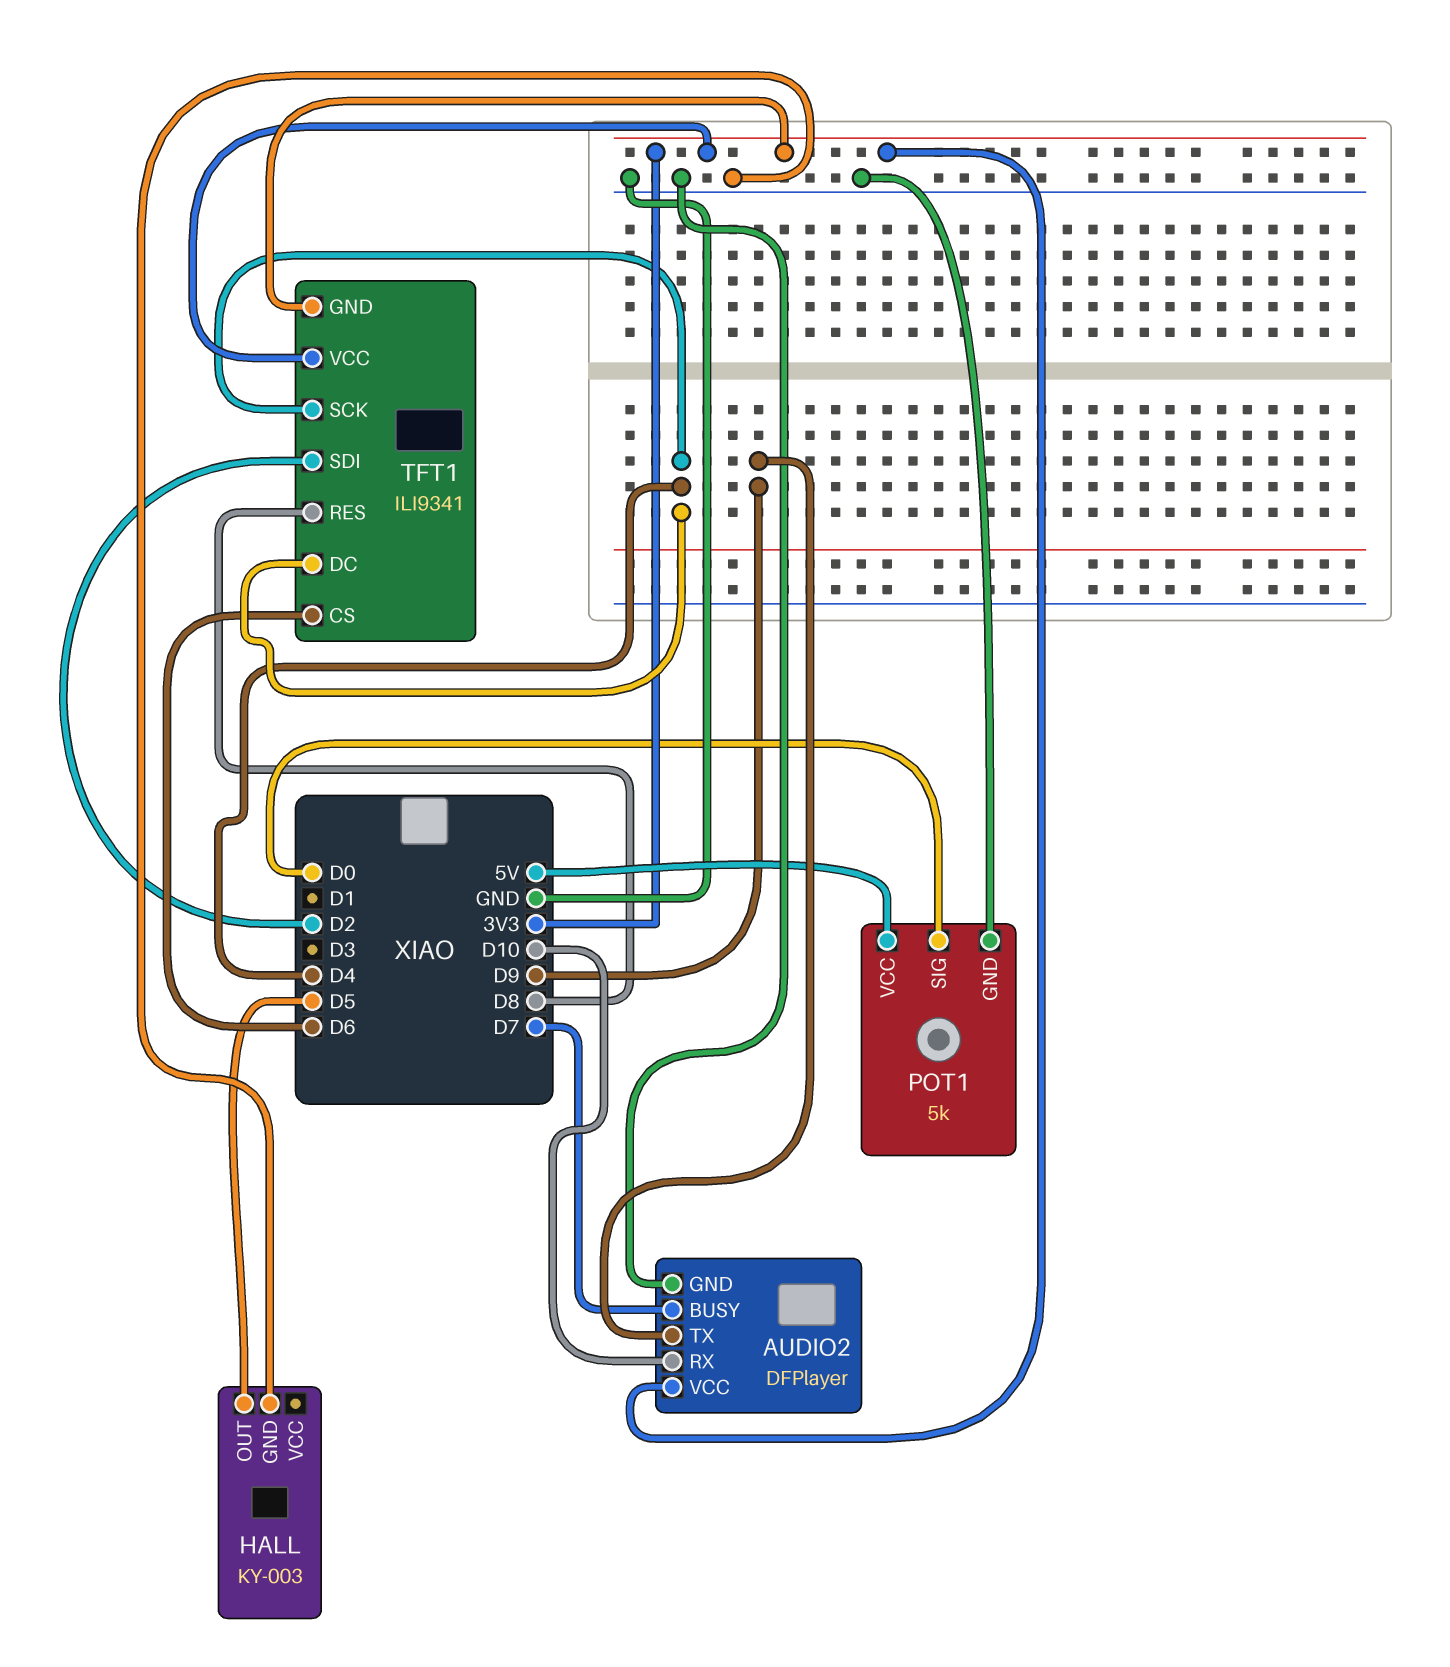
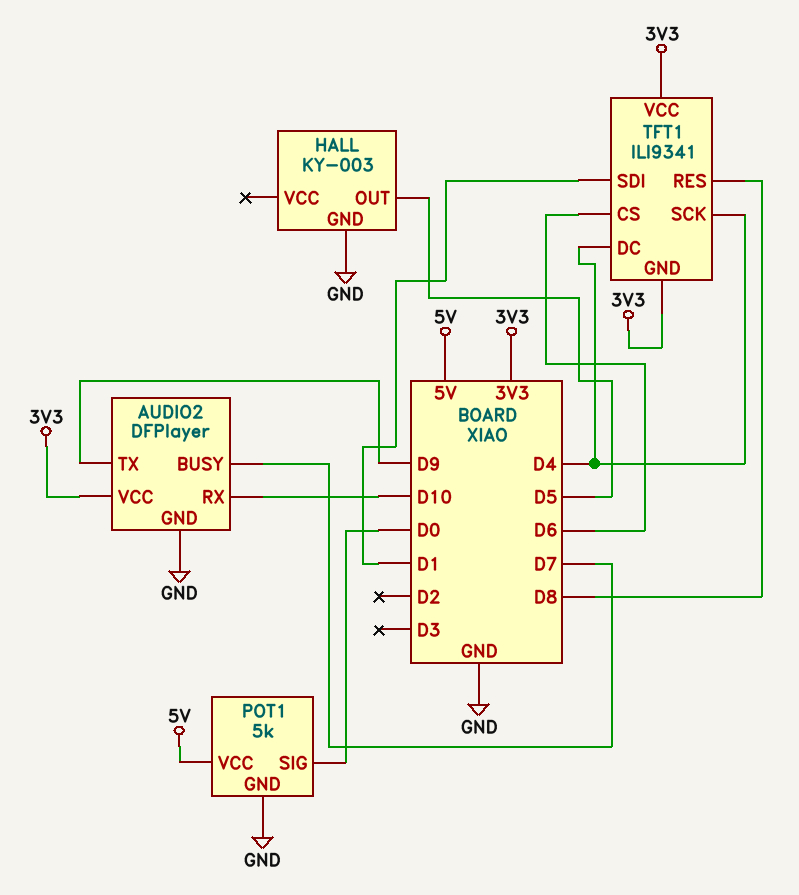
TFT1 pin SDI: D2 -> D1

